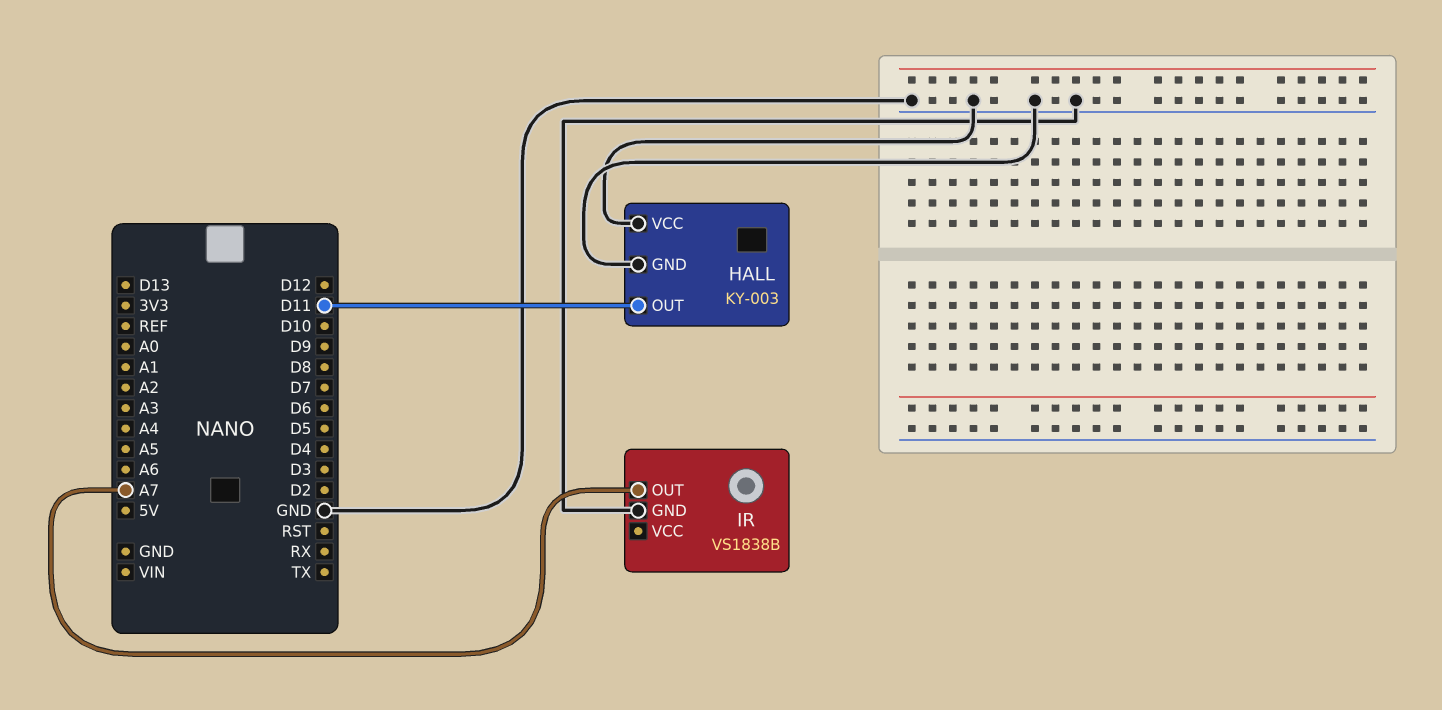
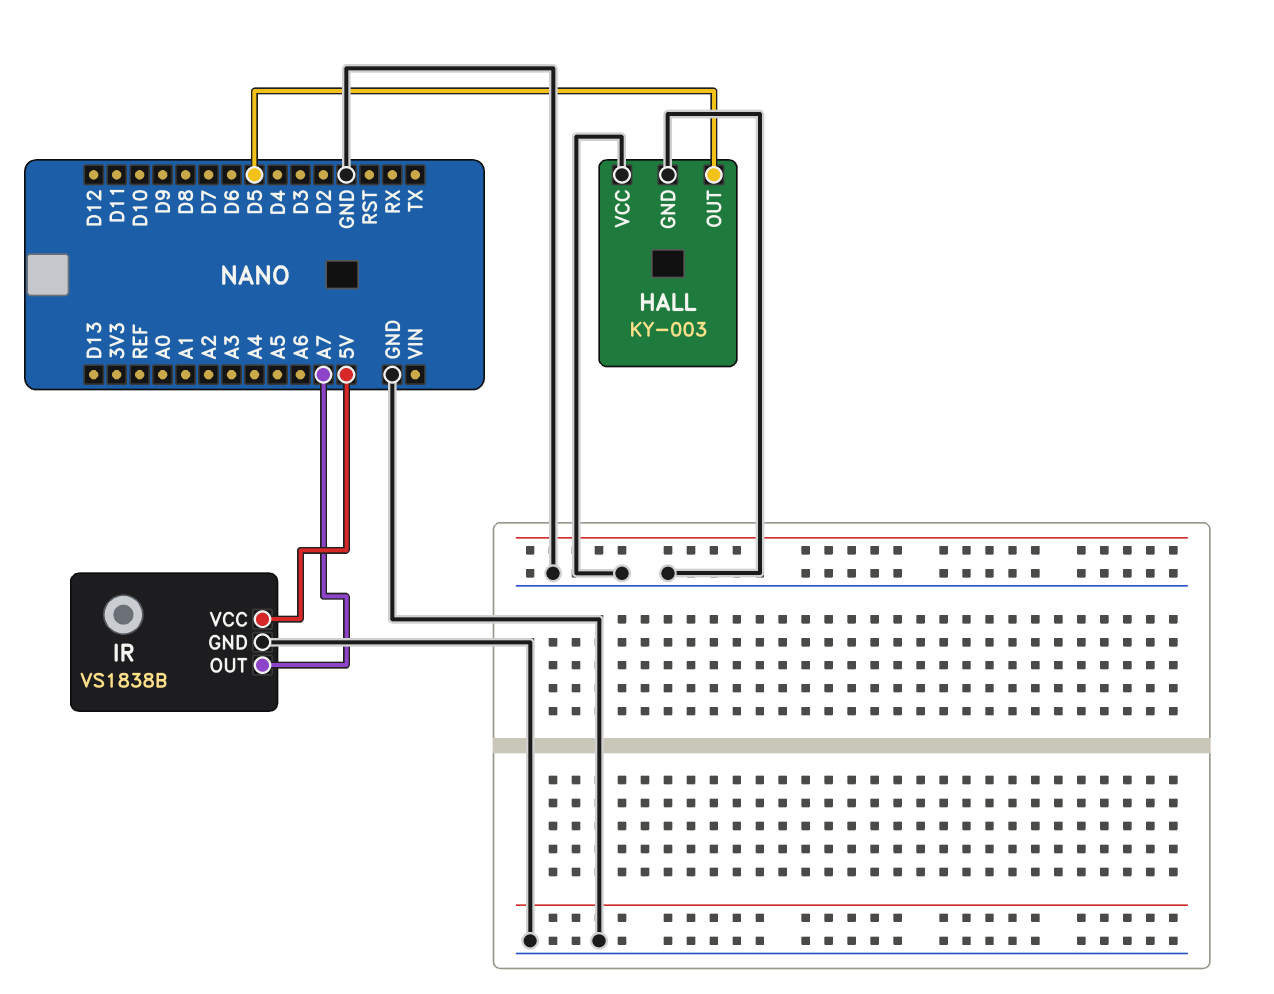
HALL pin OUT: D11 -> D5
IR pin VCC: none -> 5V

